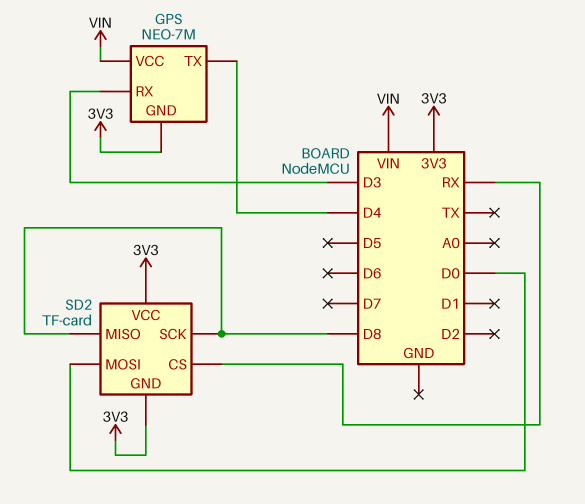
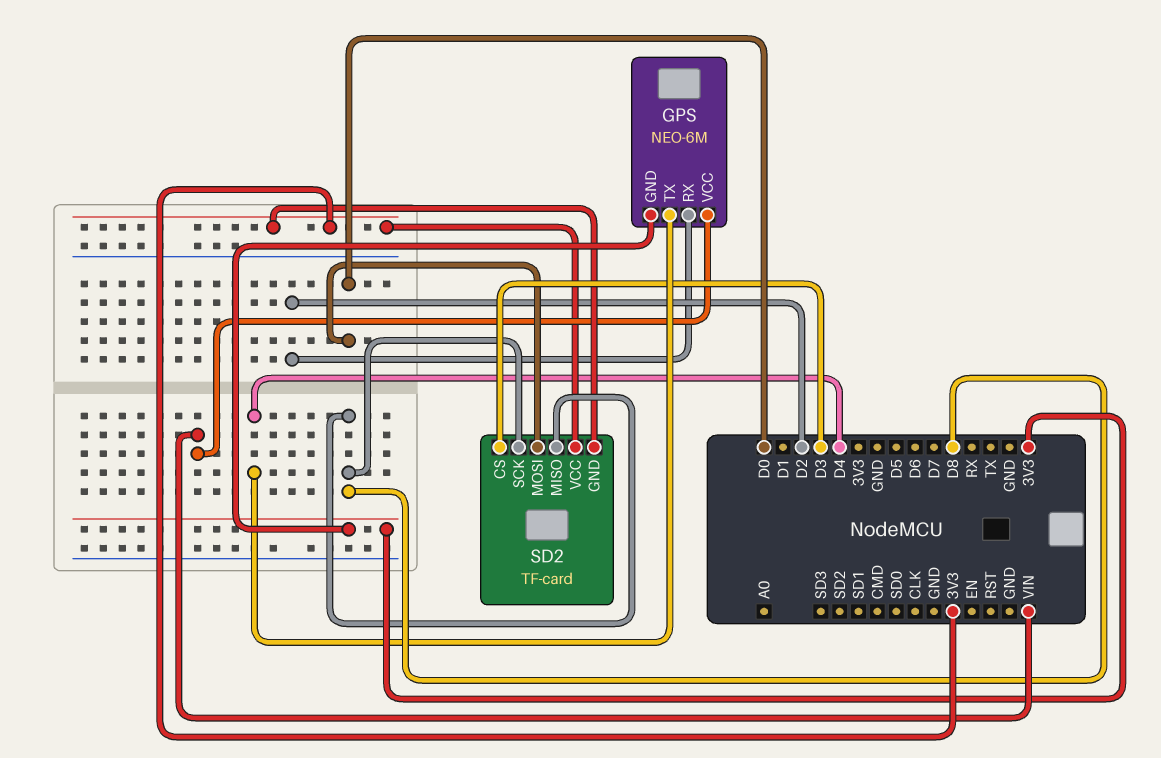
GPS: NEO-7M -> NEO-6M
GPS pin RX: D3 -> D2
SD2 pin CS: RX -> D3

